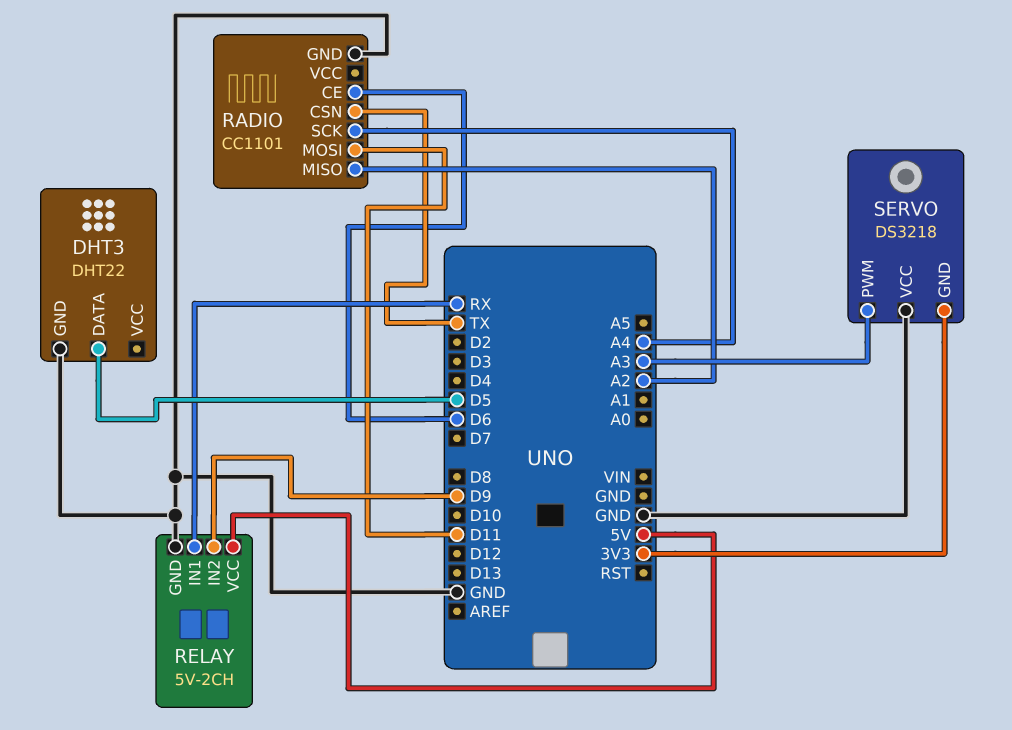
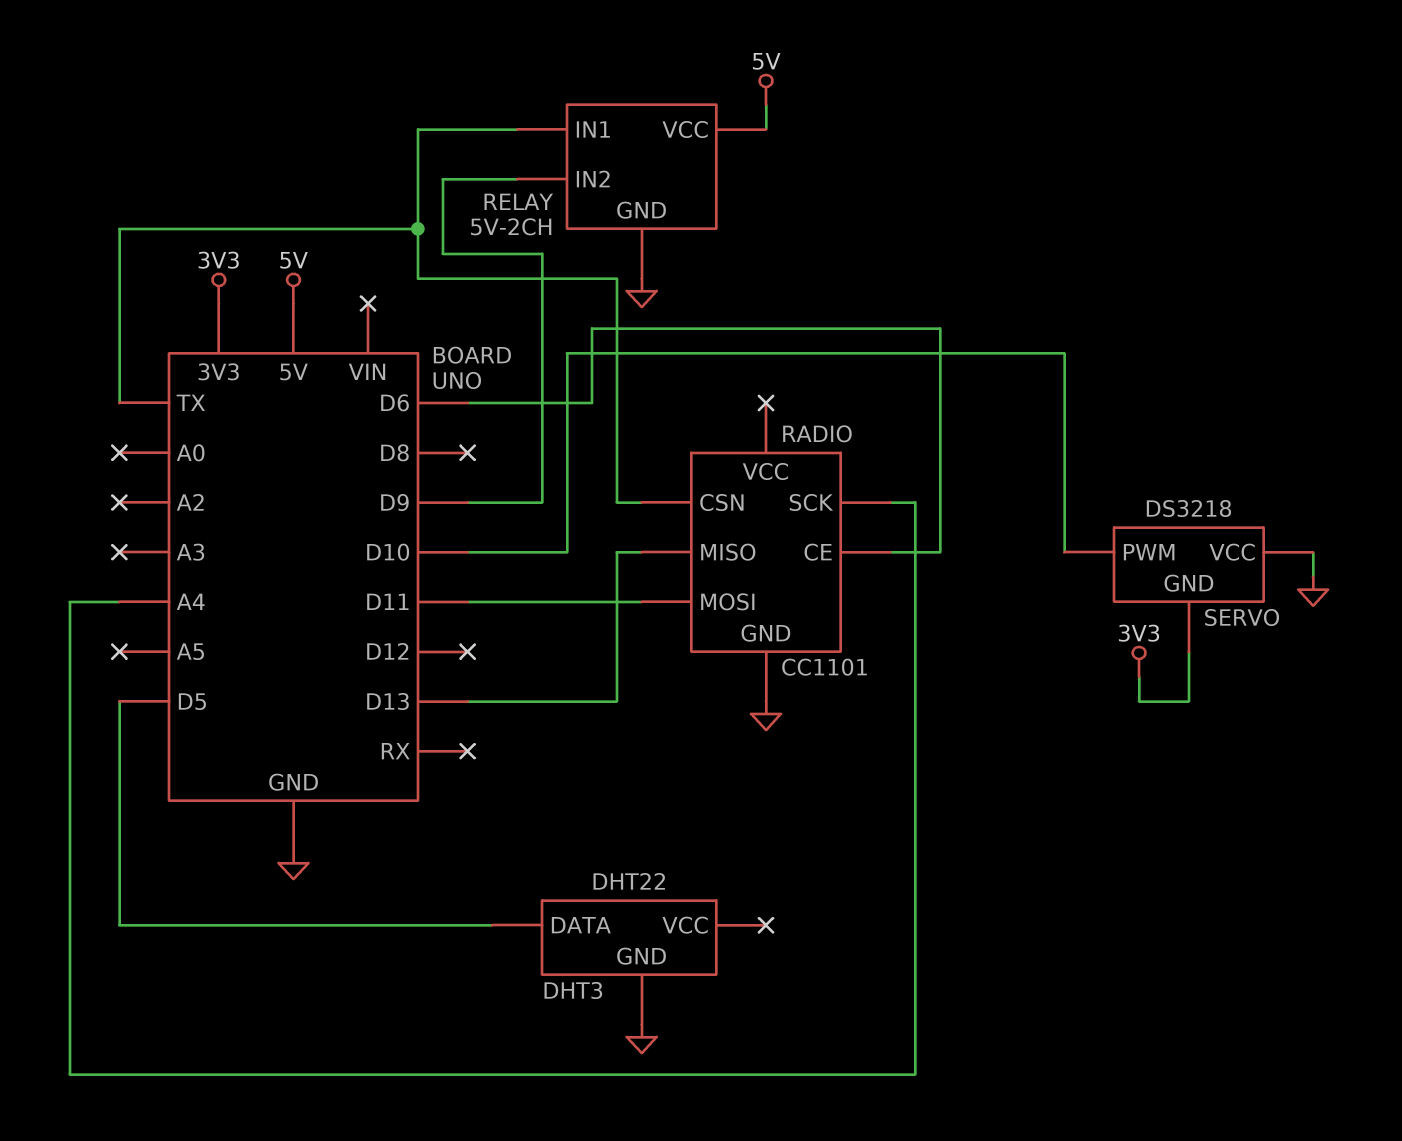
RADIO pin MISO: A2 -> D13
RELAY pin IN1: RX -> TX
SERVO pin PWM: A3 -> D10

